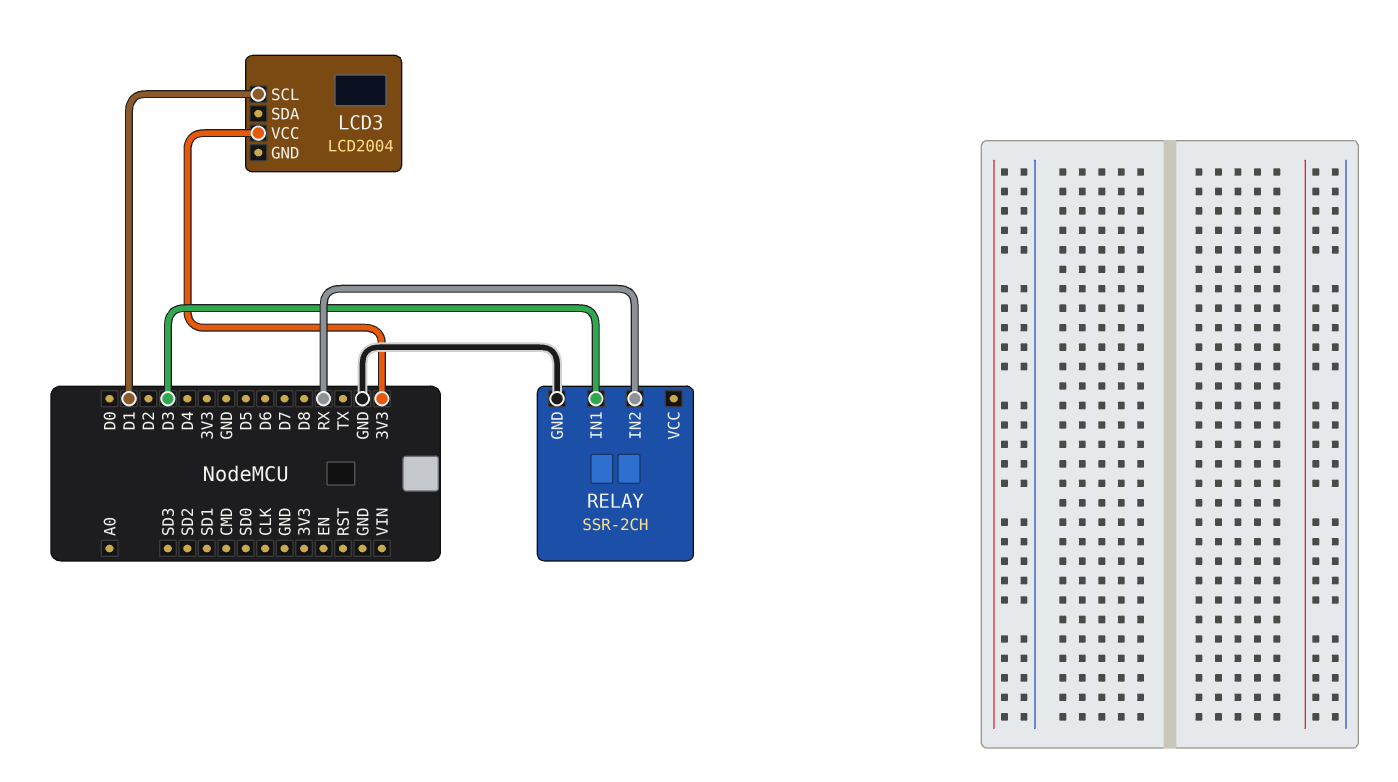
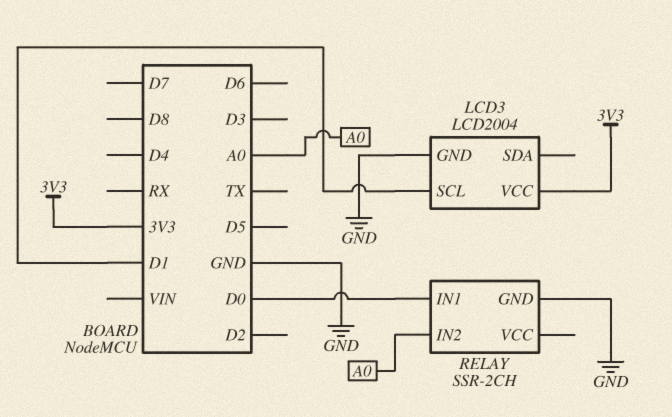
LCD3 pin GND: none -> GND
RELAY pin IN1: D3 -> D0
RELAY pin IN2: RX -> A0

